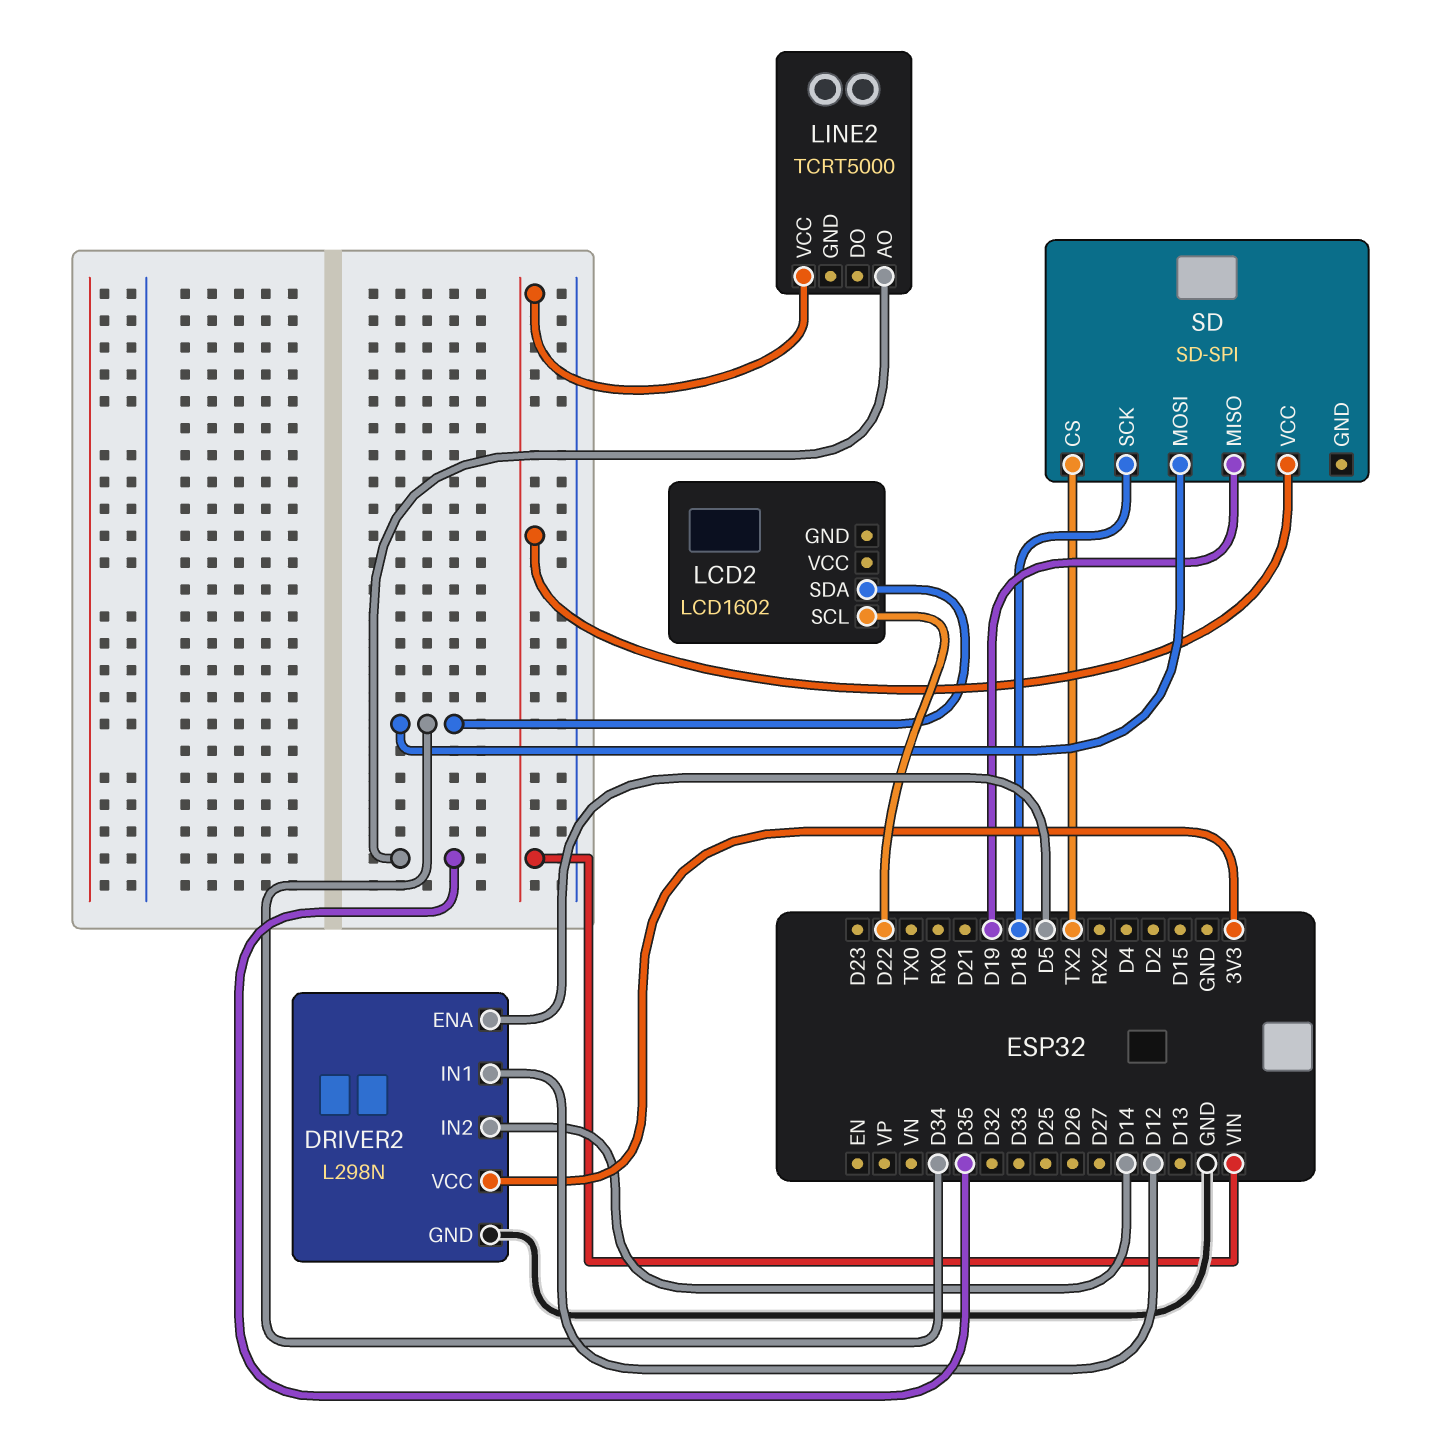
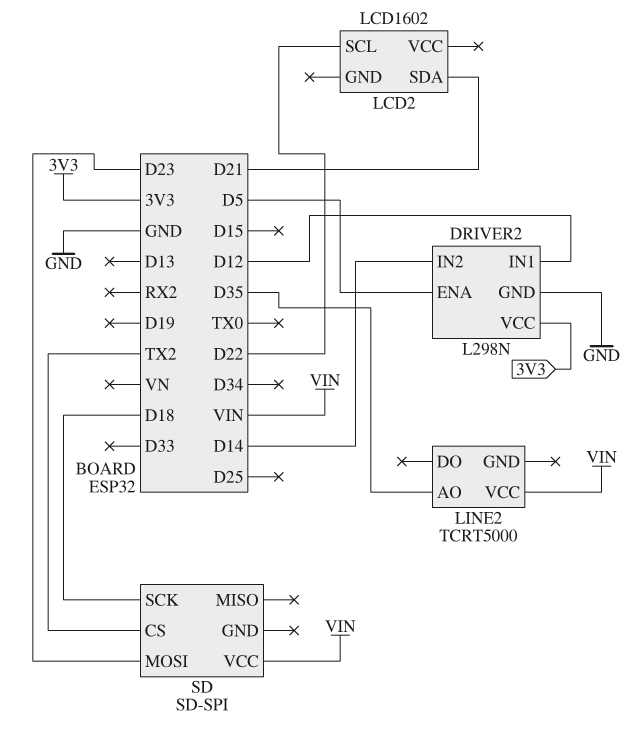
LCD2 pin SDA: D34 -> D21
SD pin MISO: D19 -> none
SD pin MOSI: D34 -> D23

